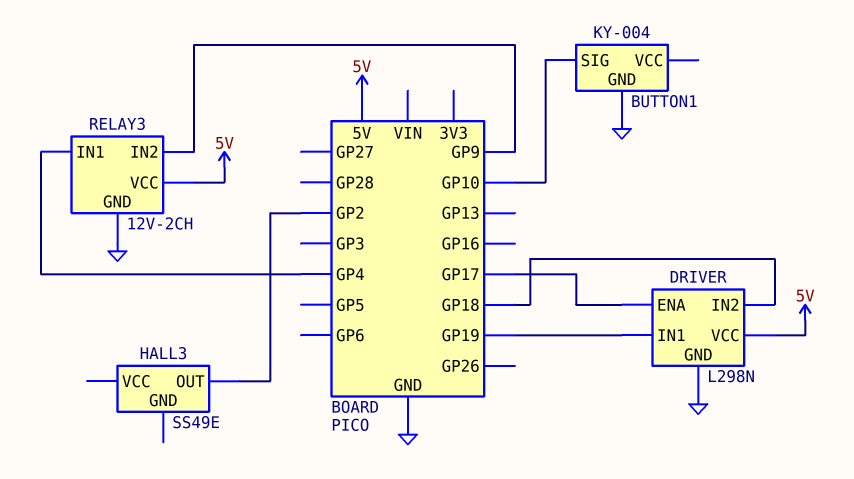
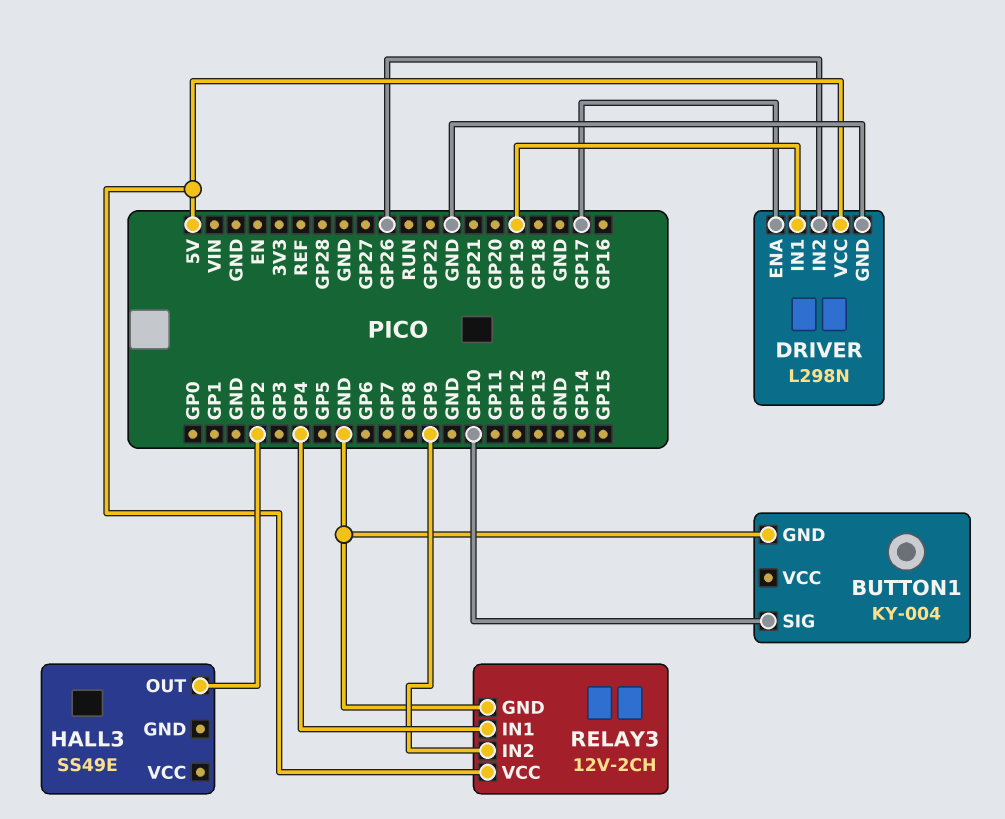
DRIVER pin IN2: GP18 -> GP26

